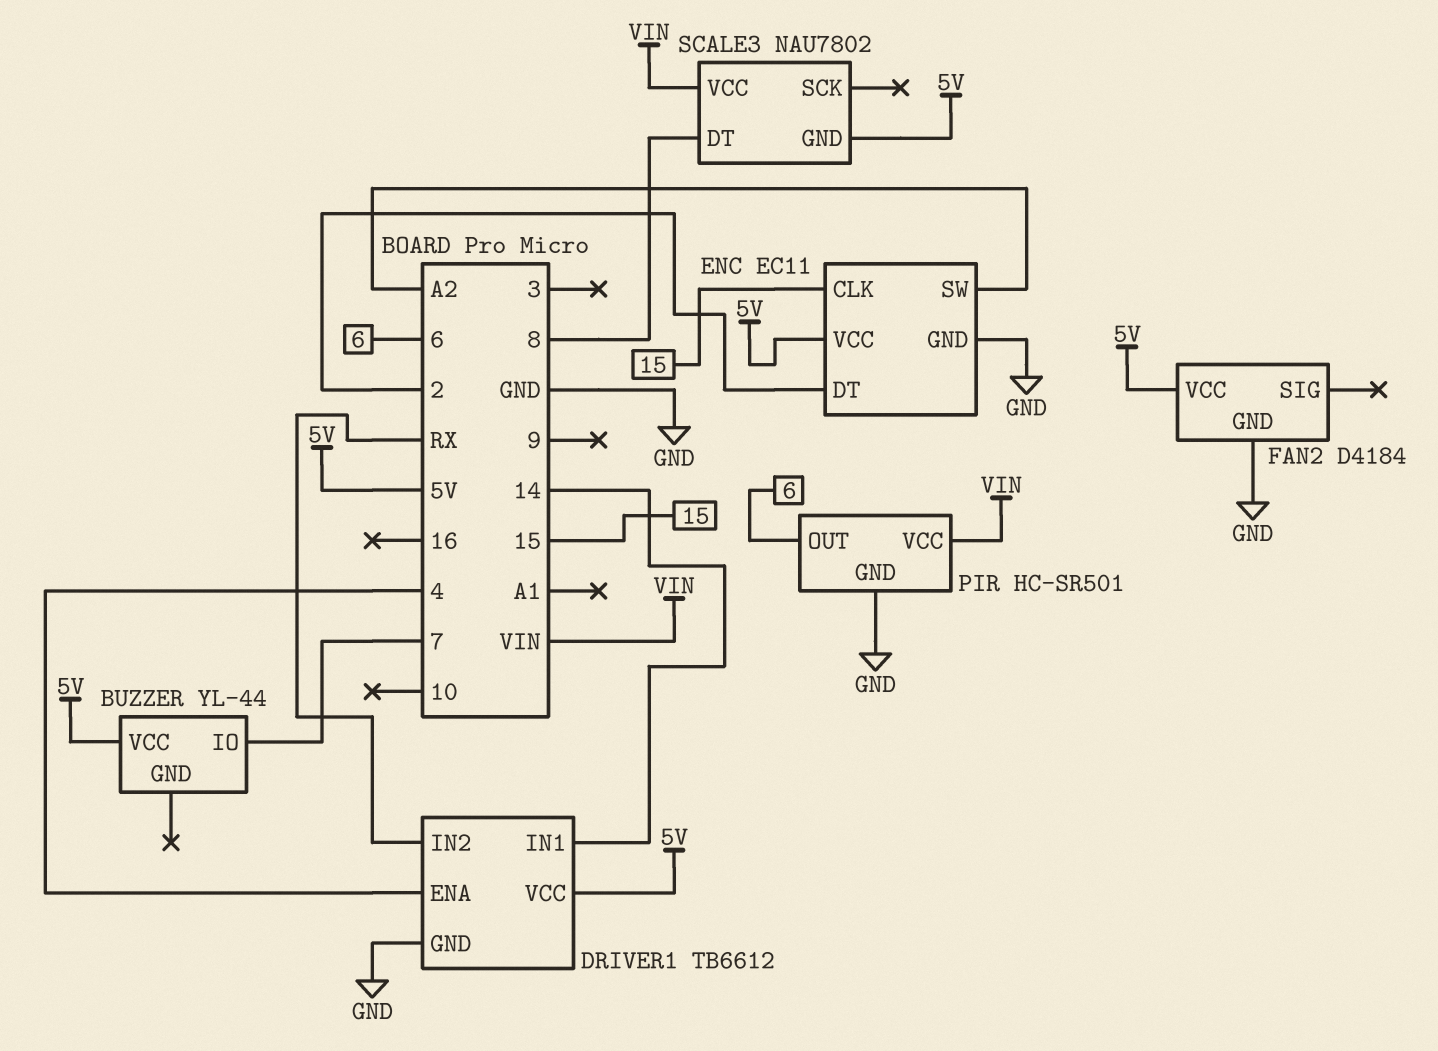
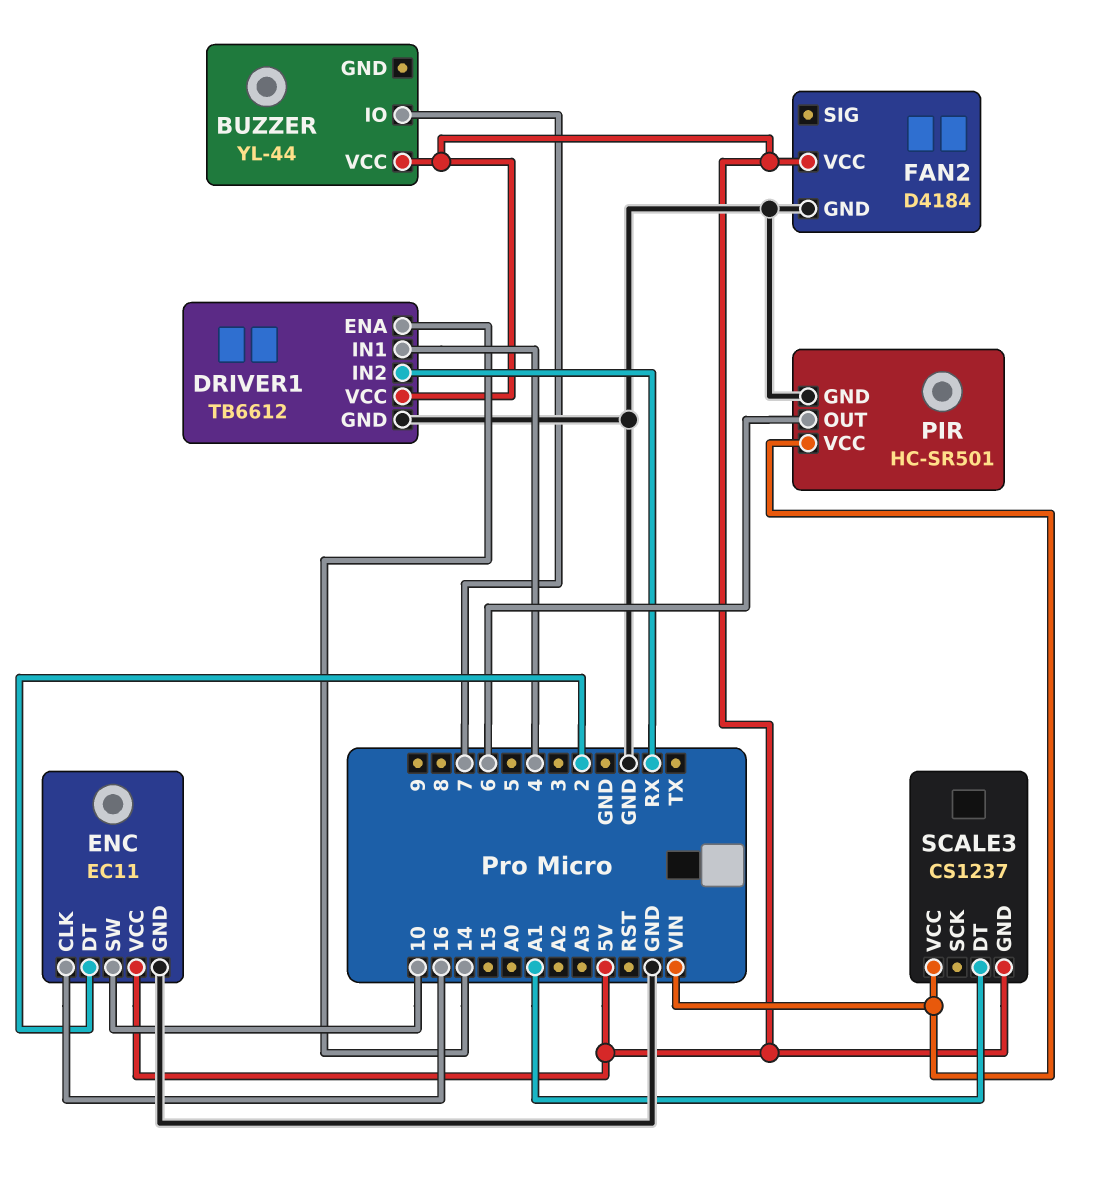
DRIVER1 pin ENA: 4 -> 14
DRIVER1 pin IN1: 14 -> 4
ENC pin CLK: 15 -> 16
ENC pin SW: A2 -> 10
SCALE3: NAU7802 -> CS1237
SCALE3 pin DT: 8 -> A1

